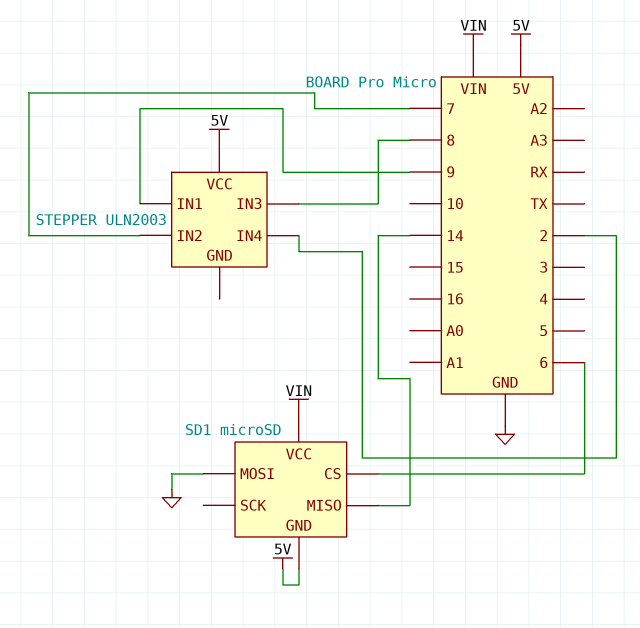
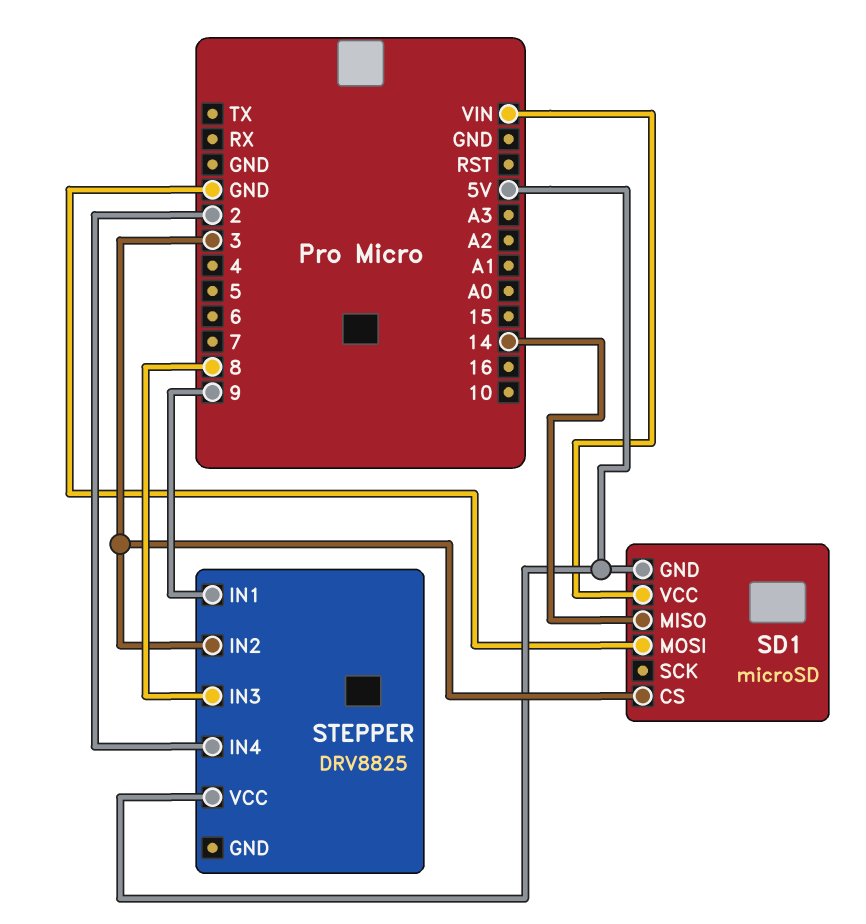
SD1 pin CS: 6 -> 3
STEPPER: ULN2003 -> DRV8825
STEPPER pin IN2: 7 -> 3

